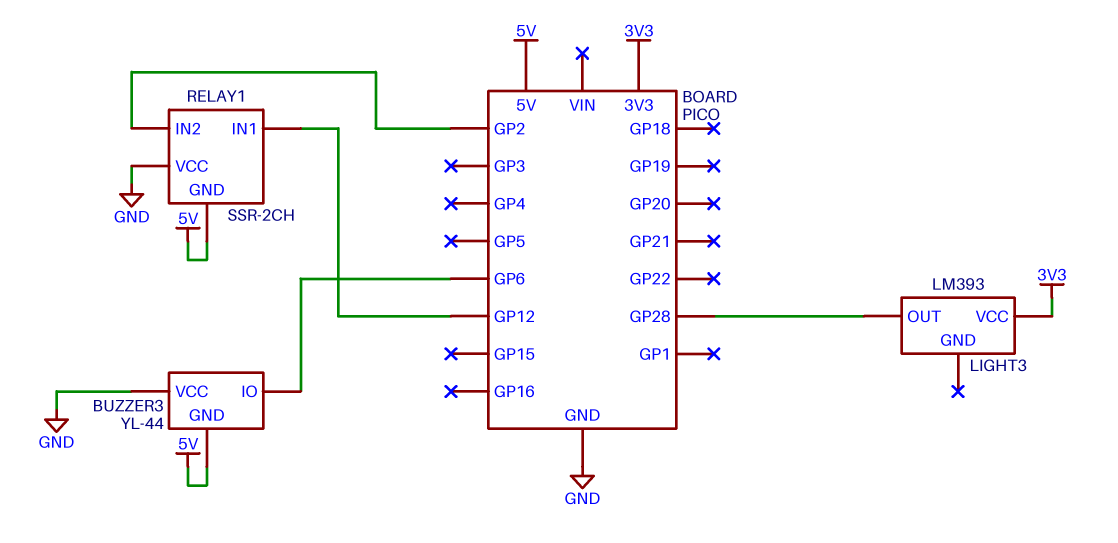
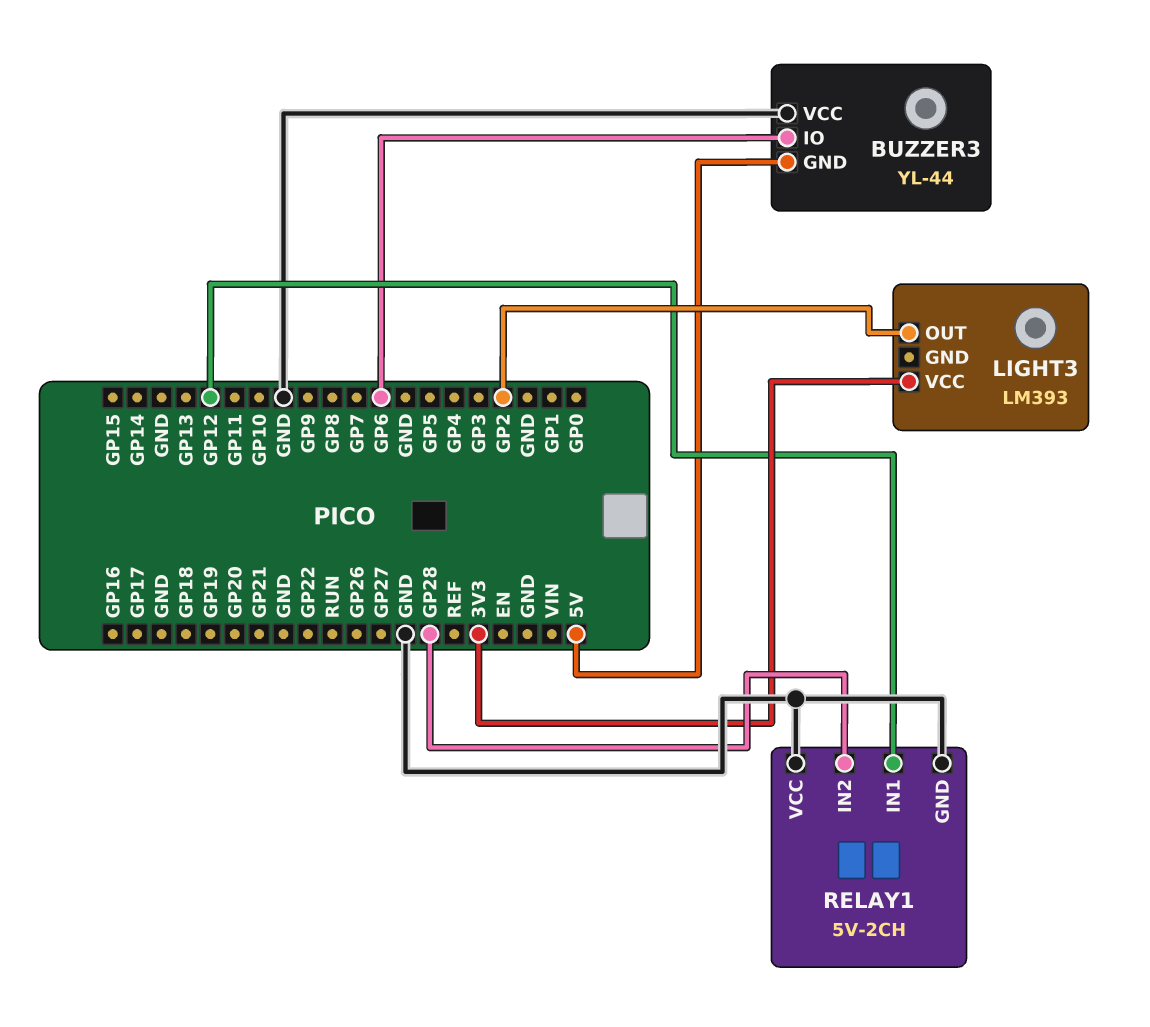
LIGHT3 pin OUT: GP28 -> GP2
RELAY1: SSR-2CH -> 5V-2CH
RELAY1 pin GND: 5V -> GND
RELAY1 pin IN2: GP2 -> GP28

